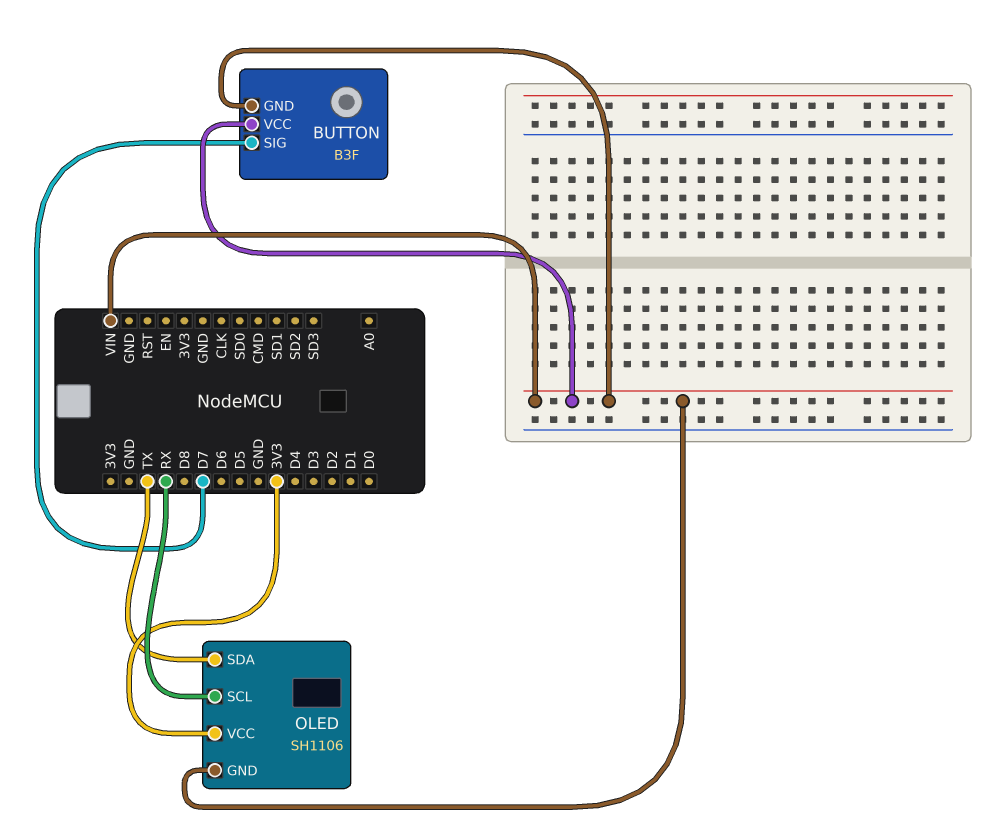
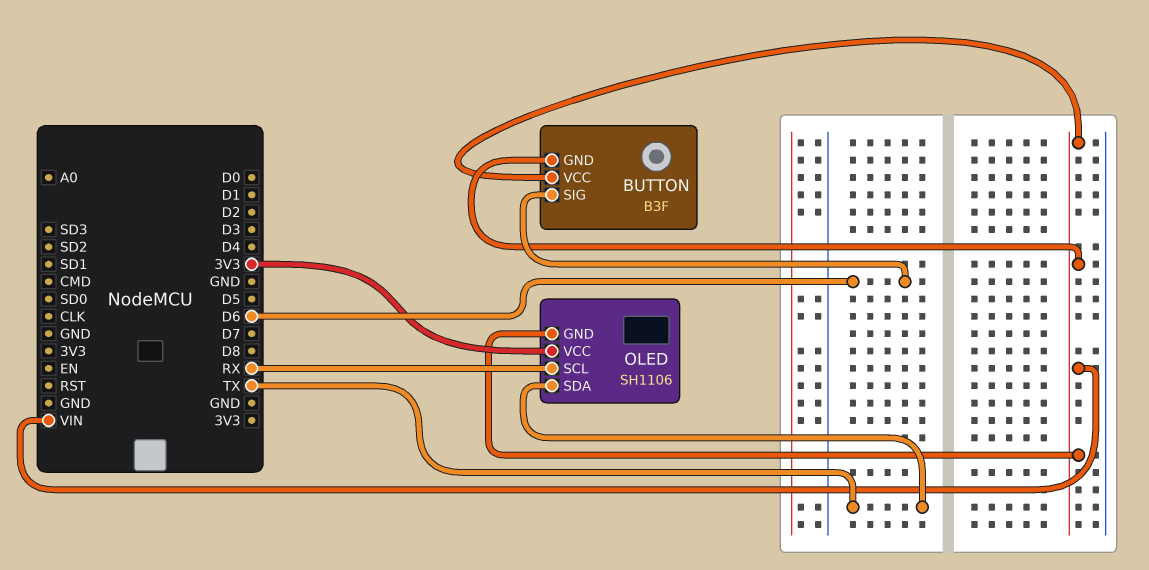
BUTTON pin SIG: D7 -> D6

